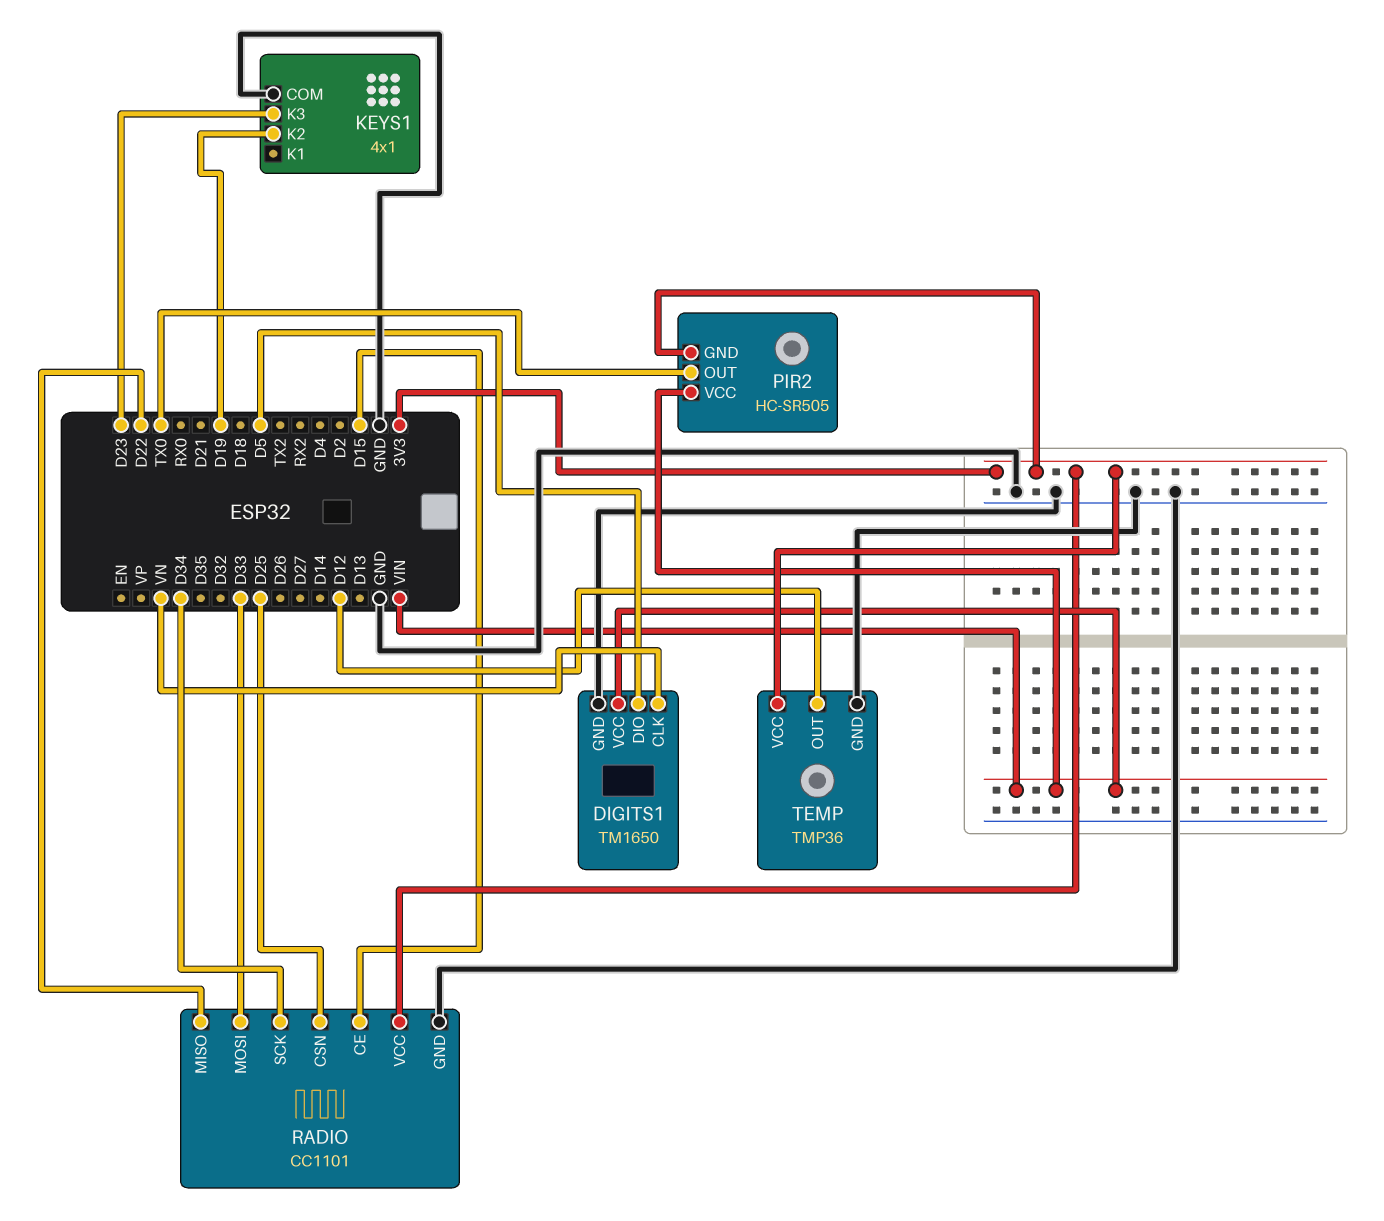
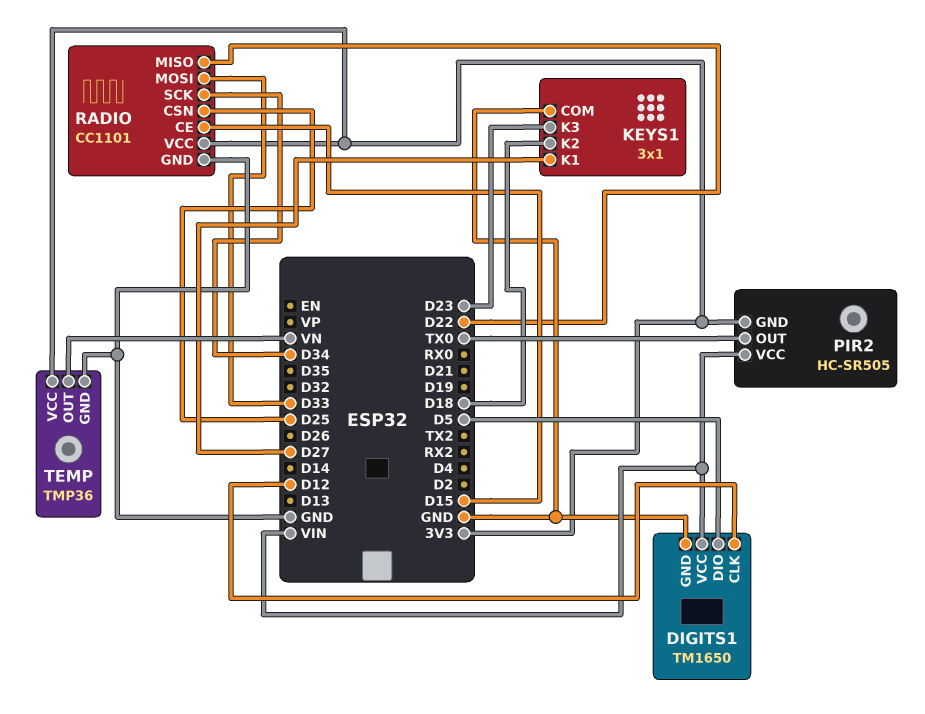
DIGITS1 pin CLK: VN -> D12
KEYS1: 4x1 -> 3x1
KEYS1 pin K1: none -> D27
KEYS1 pin K2: D19 -> D18
TEMP pin OUT: D12 -> VN

